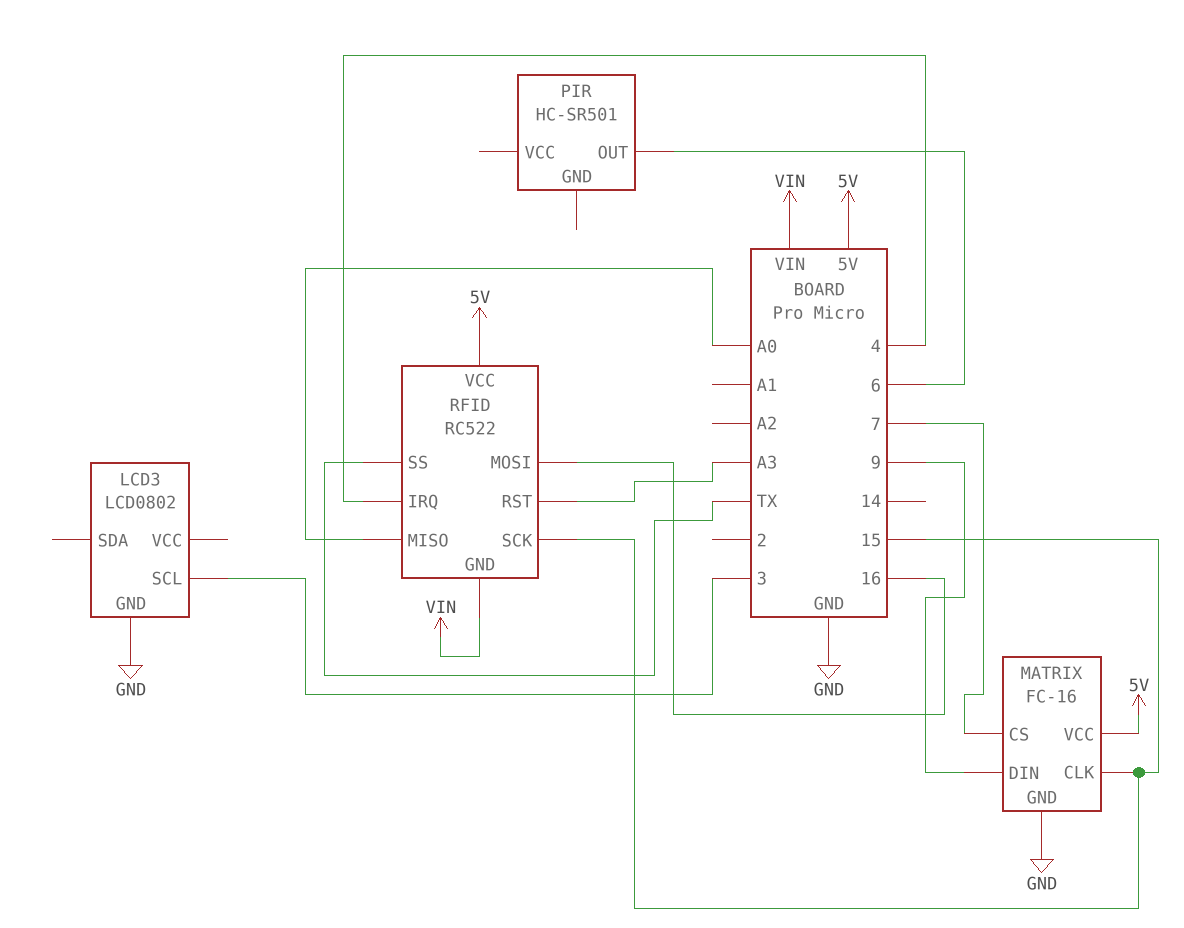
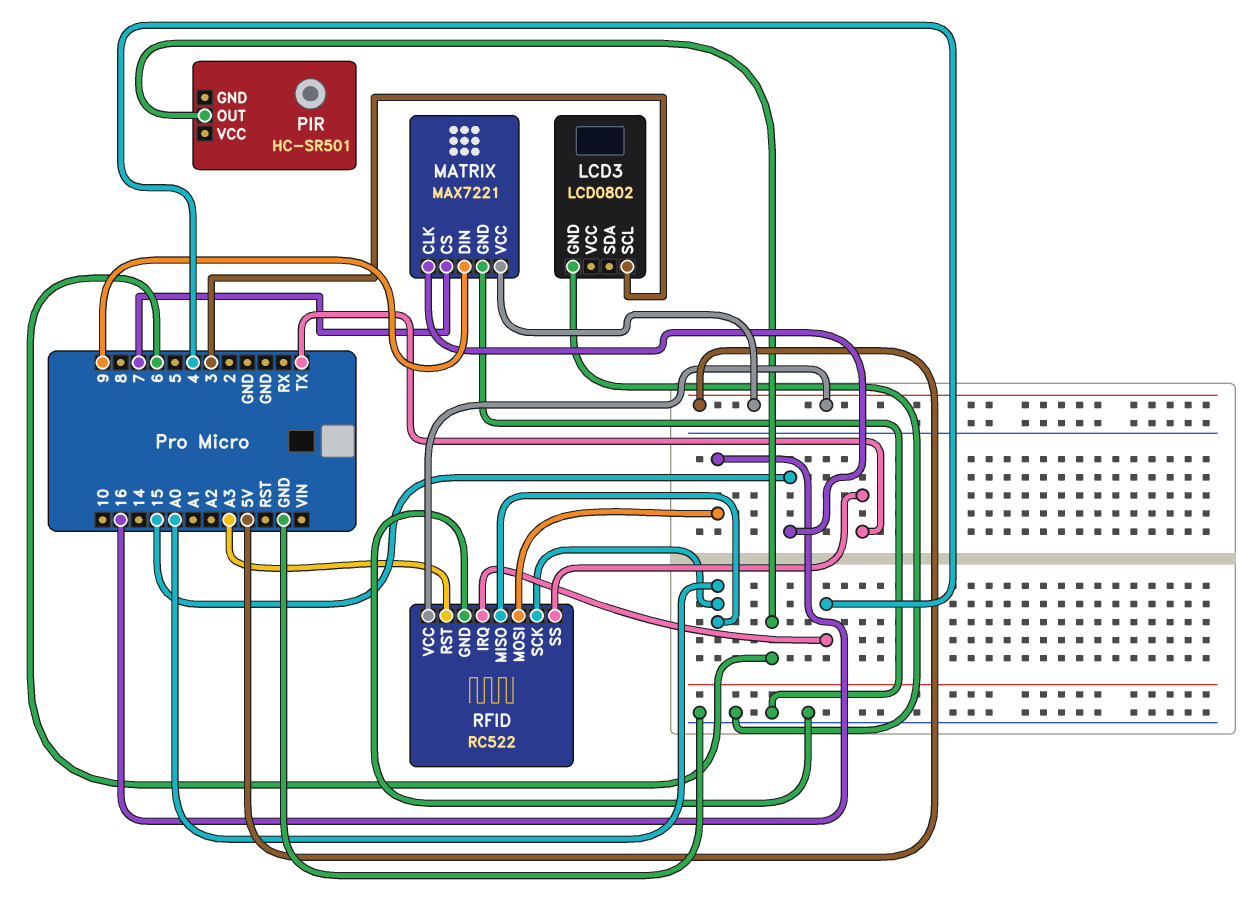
MATRIX: FC-16 -> MAX7221
RFID pin GND: VIN -> GND
RFID pin SCK: 15 -> A0

